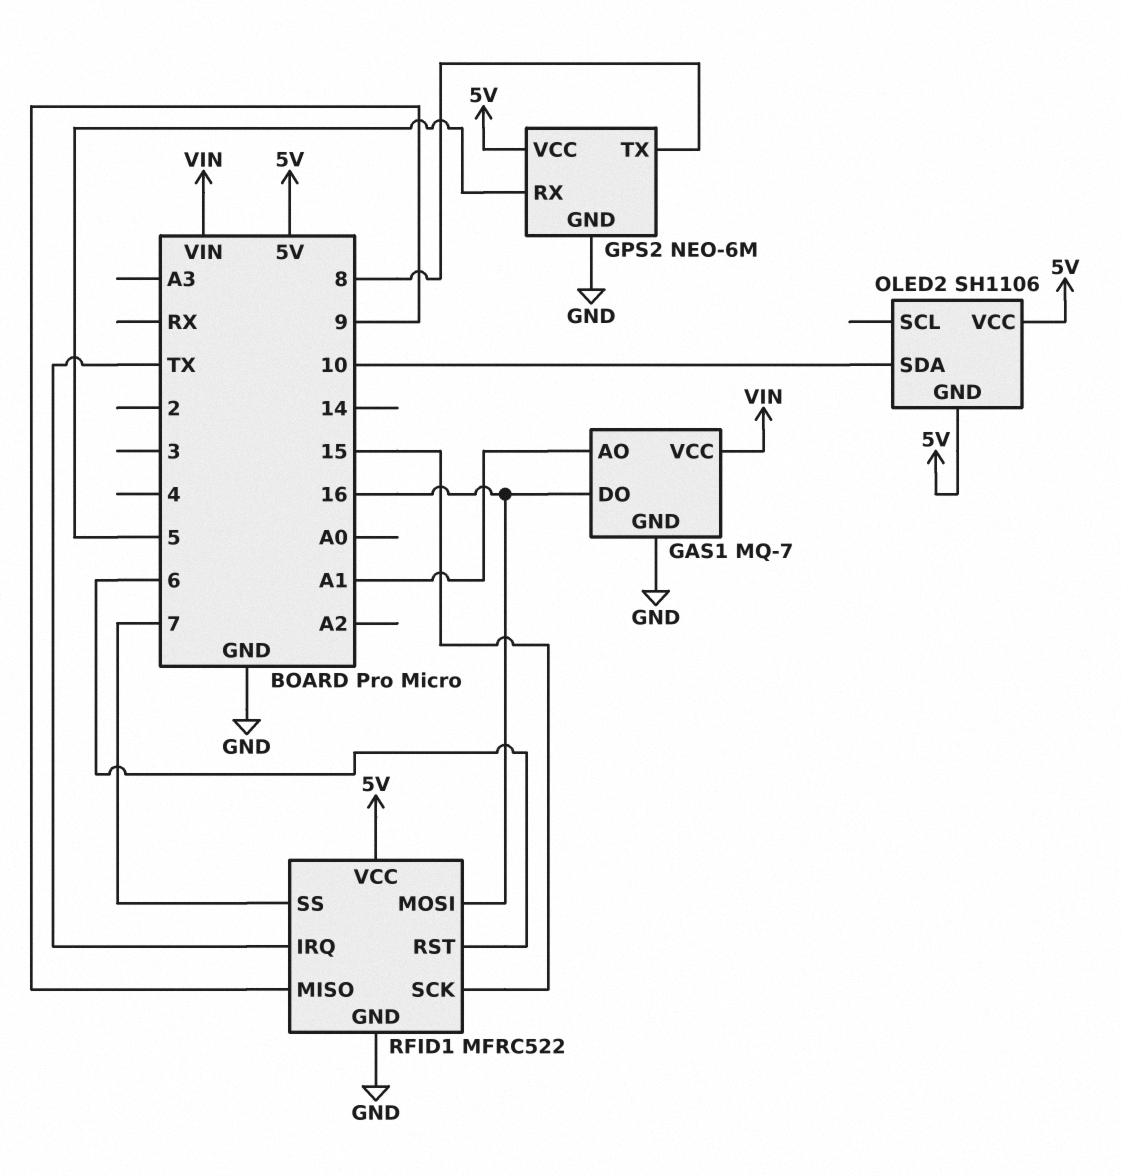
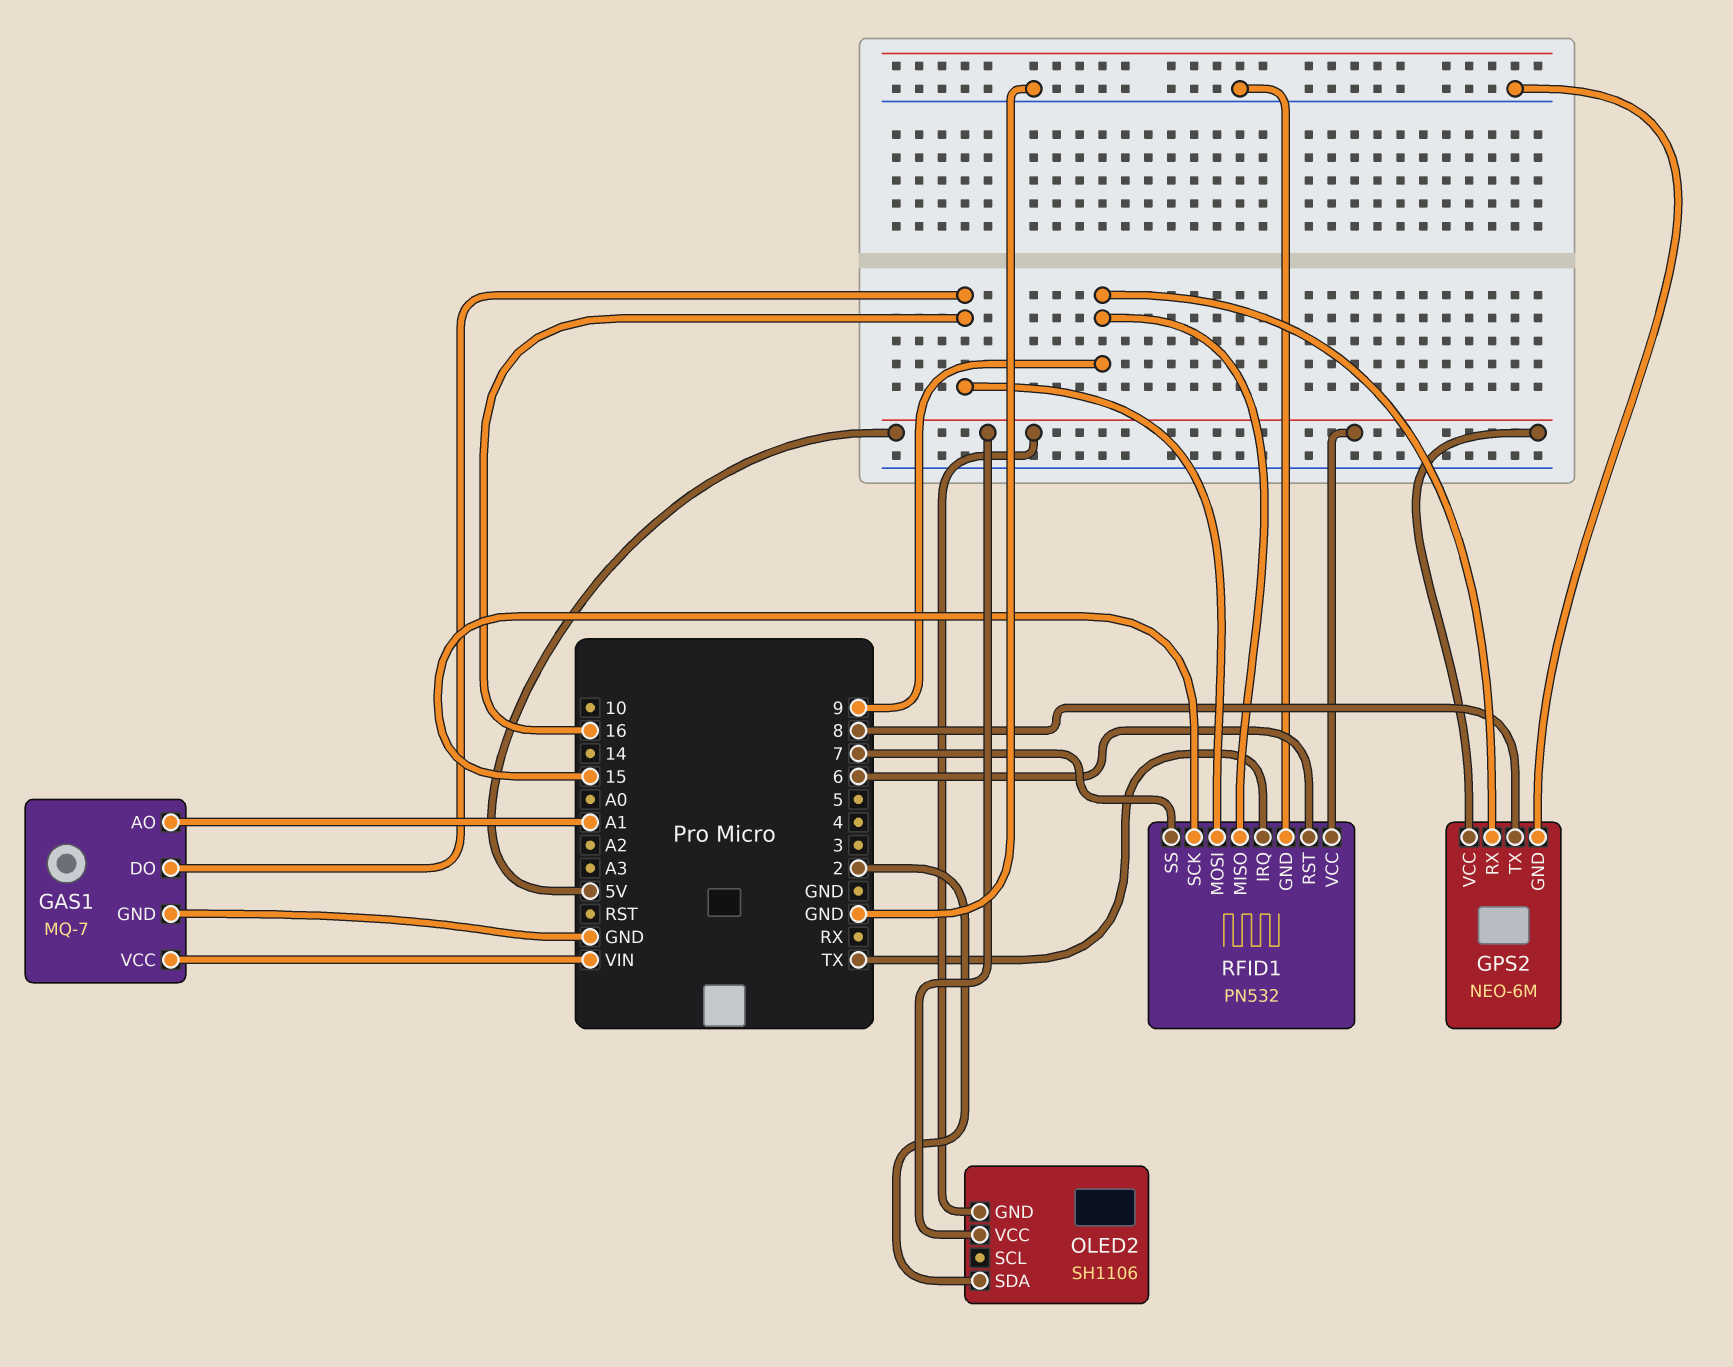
GPS2 pin RX: 5 -> 9
OLED2 pin SDA: 10 -> 2
RFID1: MFRC522 -> PN532

